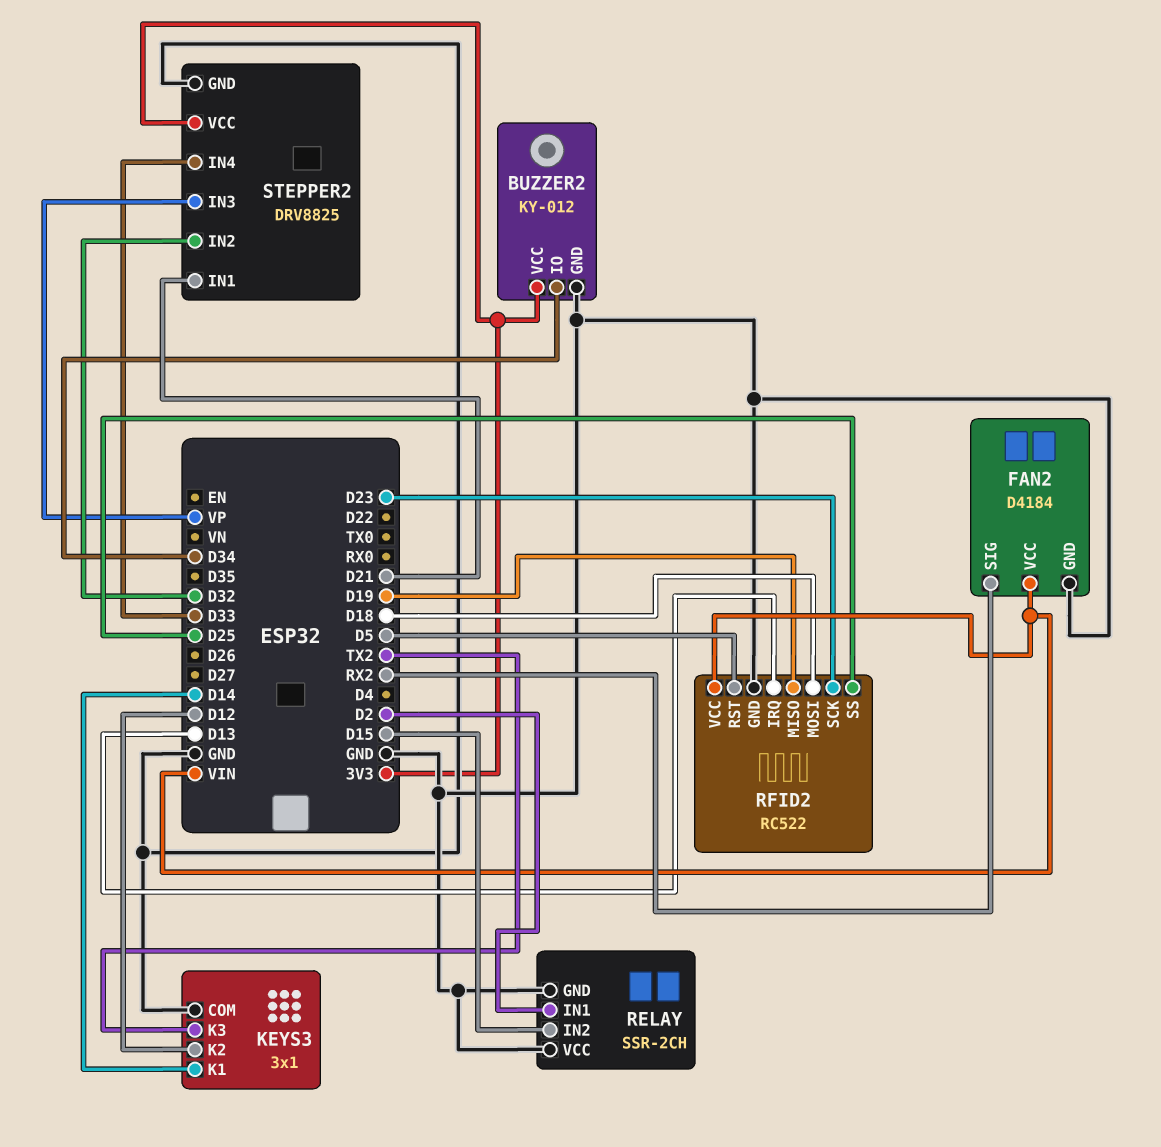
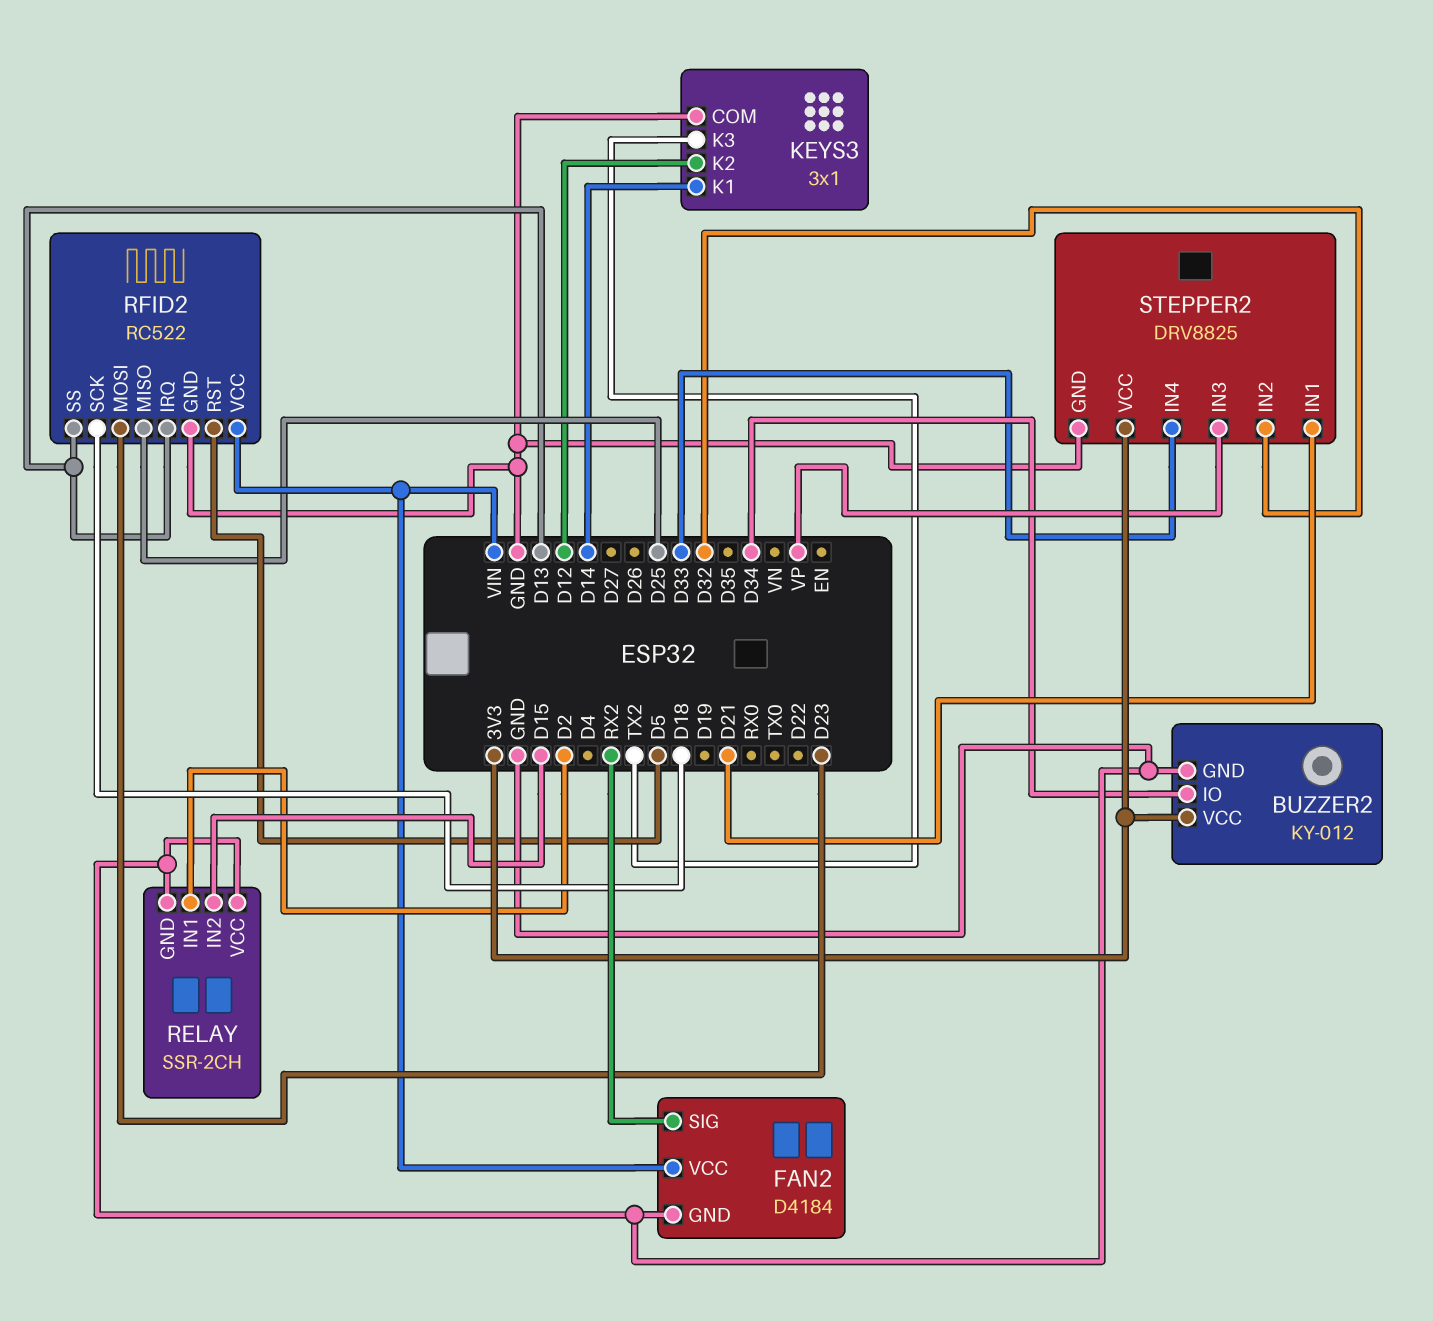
RFID2 pin MISO: D19 -> D25
RFID2 pin MOSI: D18 -> D23
RFID2 pin SCK: D23 -> D18
RFID2 pin SS: D25 -> D13

